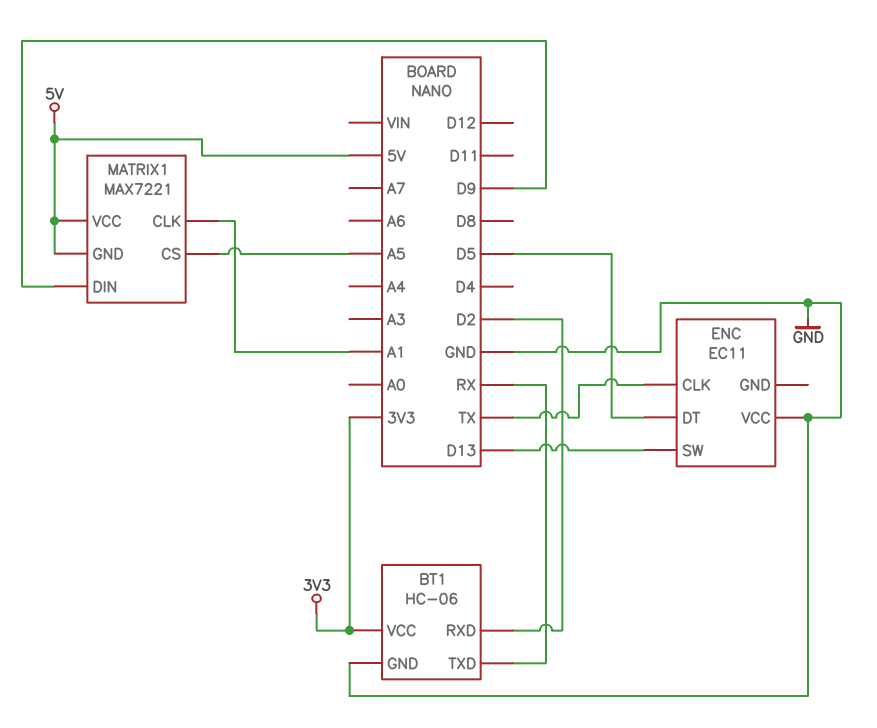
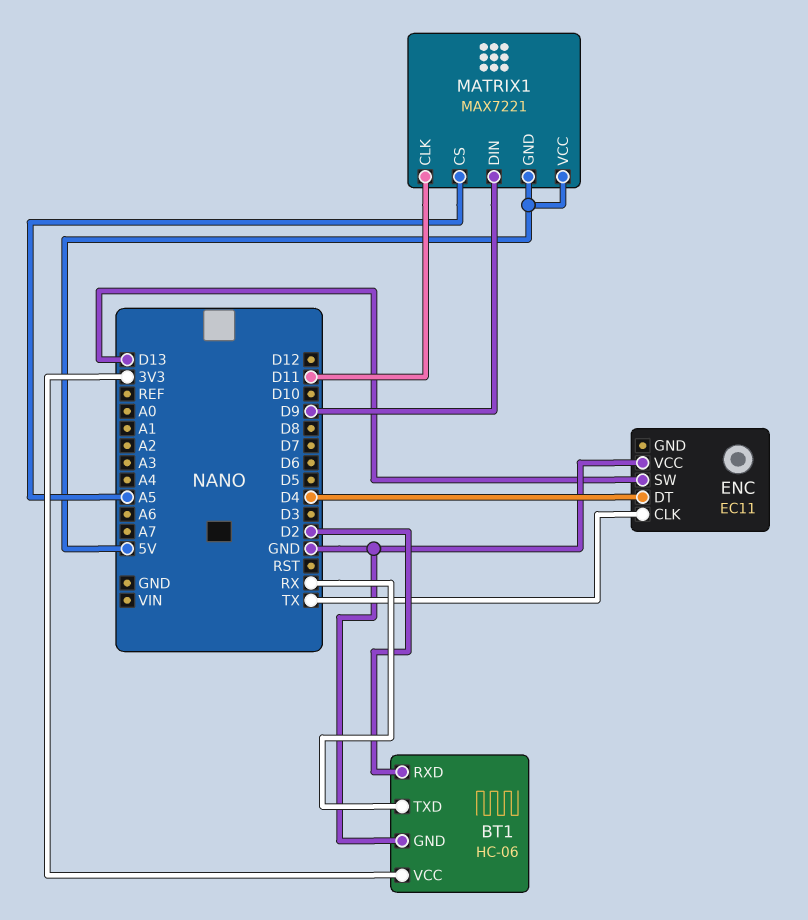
ENC pin DT: D5 -> D4
MATRIX1 pin CLK: A1 -> D11

